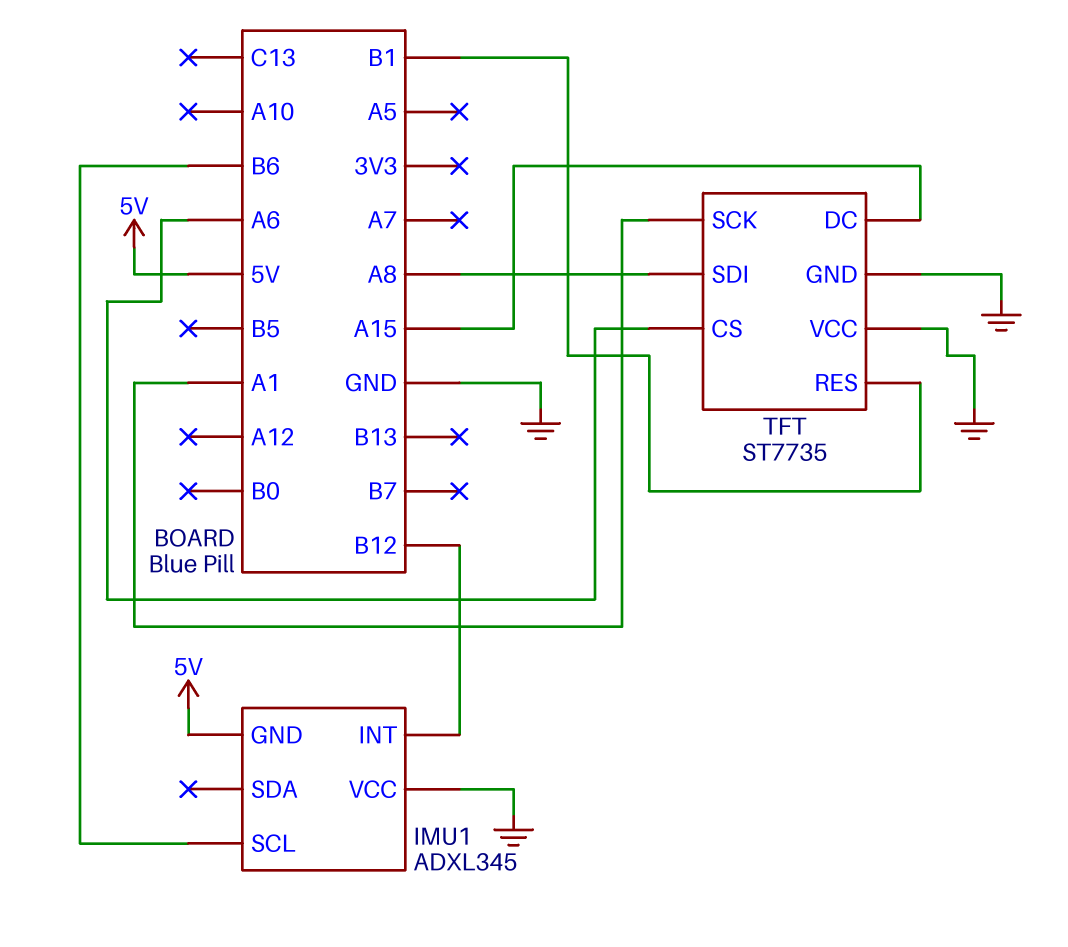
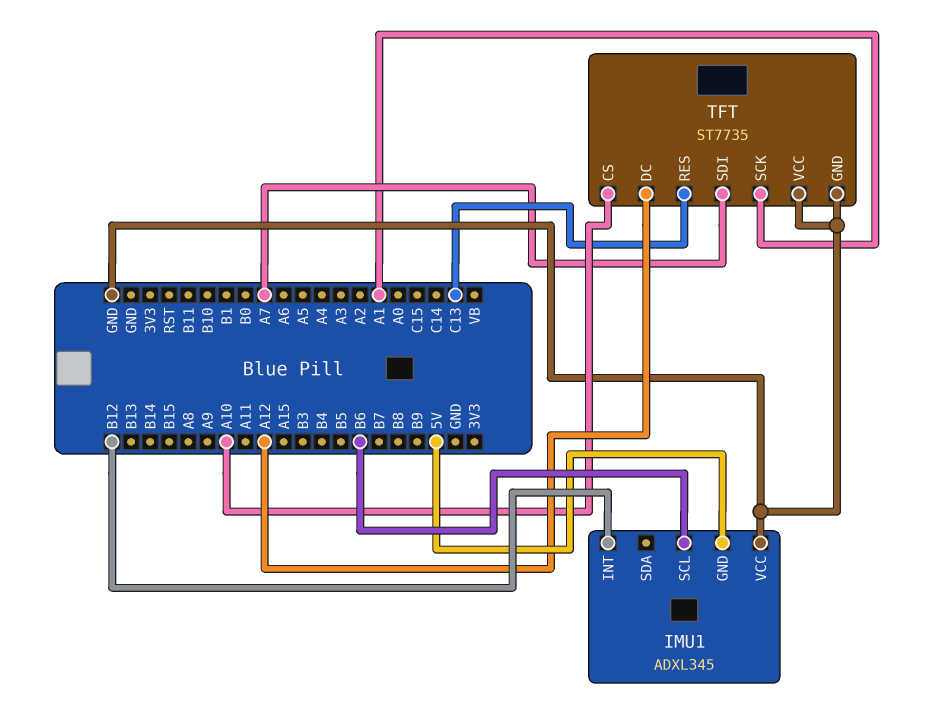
TFT pin CS: A6 -> A10
TFT pin DC: A15 -> A12
TFT pin RES: B1 -> C13
TFT pin SDI: A8 -> A7

